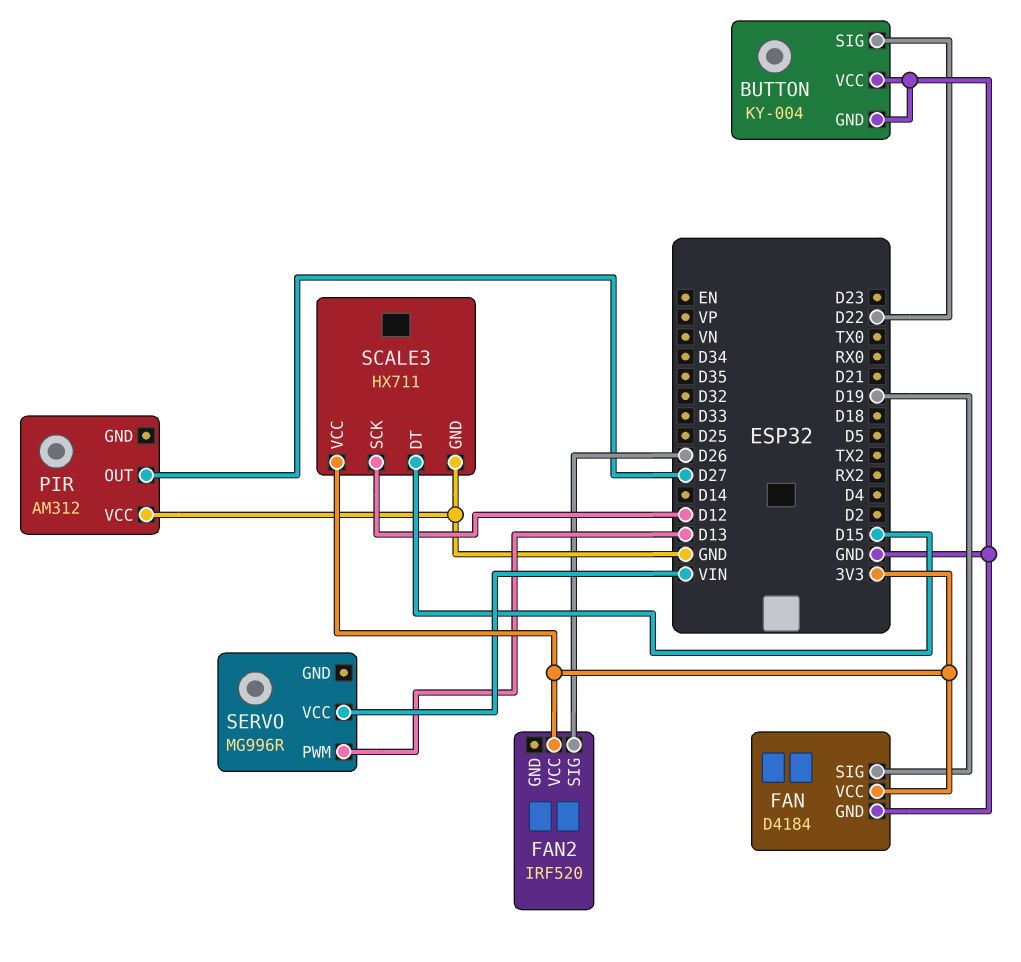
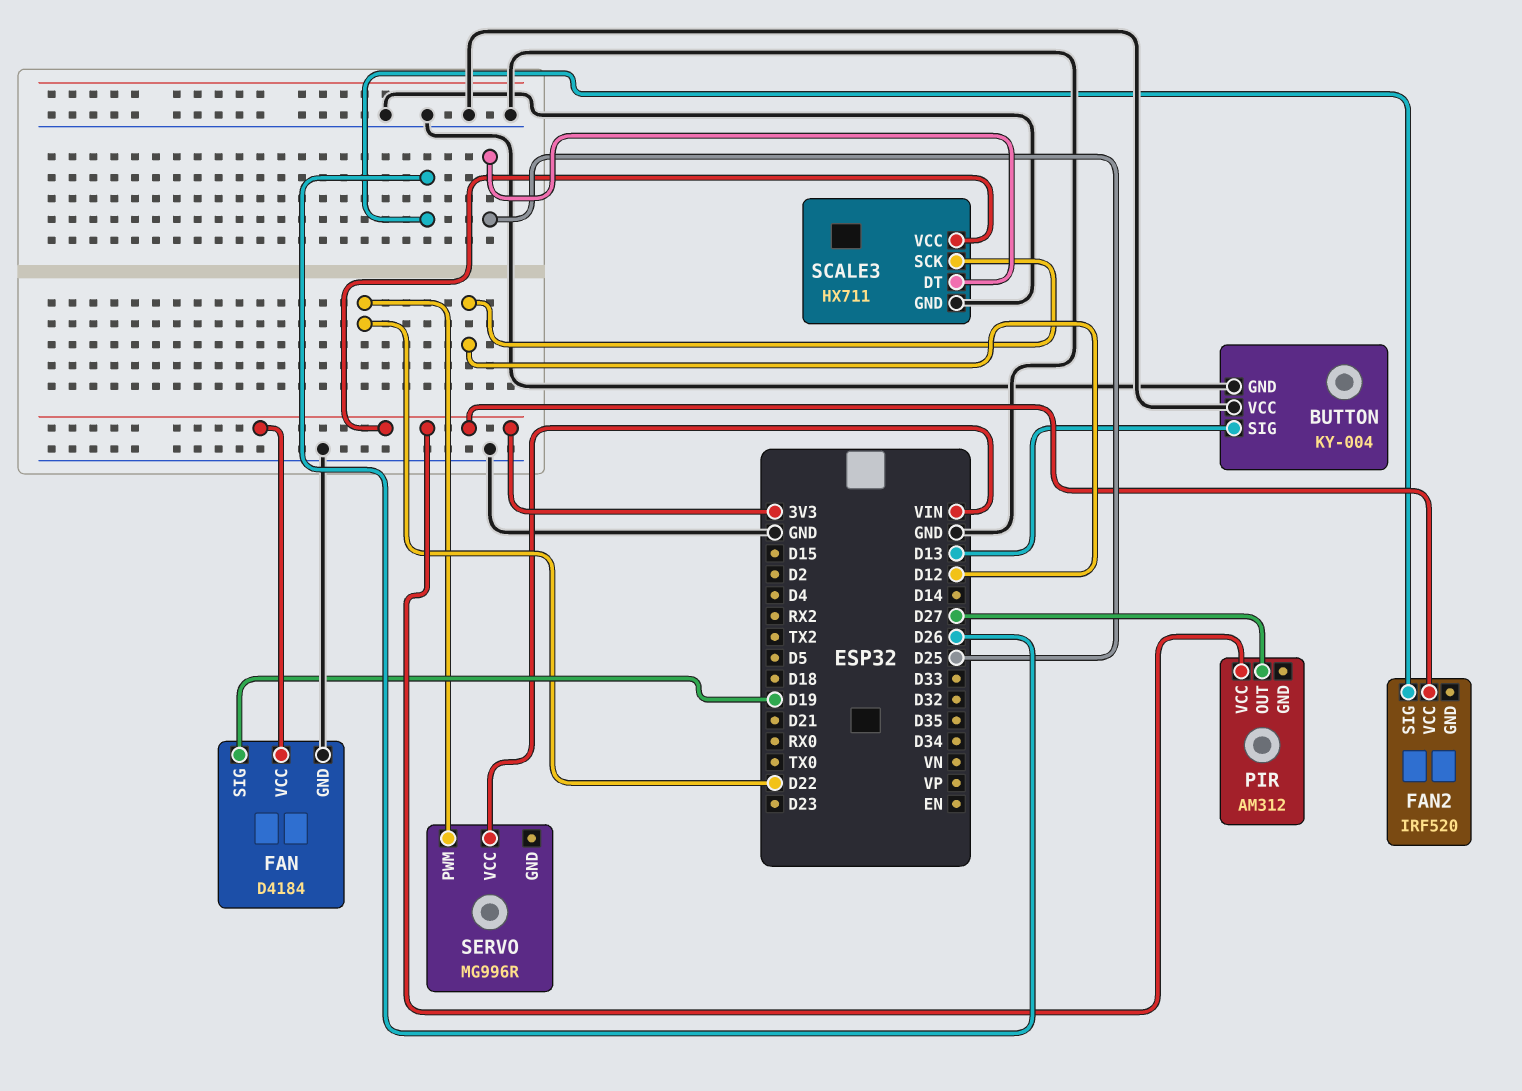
BUTTON pin SIG: D22 -> D13
PIR pin VCC: GND -> 3V3
SCALE3 pin DT: D15 -> D25
SERVO pin PWM: D13 -> D22

